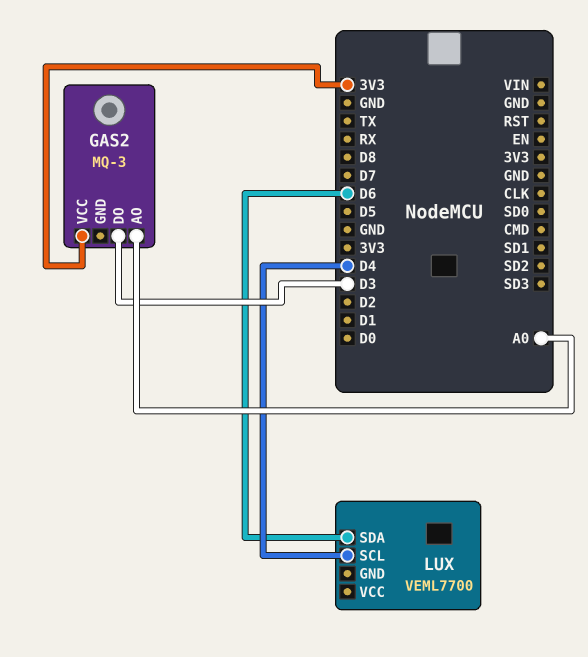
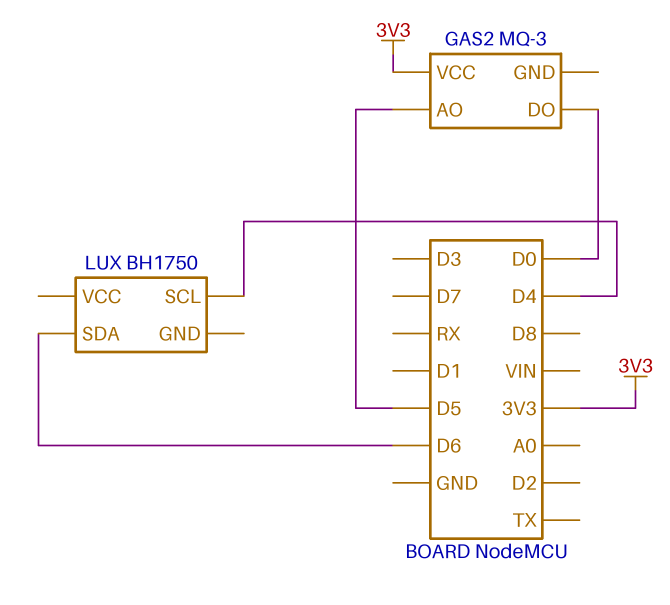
GAS2 pin AO: A0 -> D5
GAS2 pin DO: D3 -> D0
LUX: VEML7700 -> BH1750

